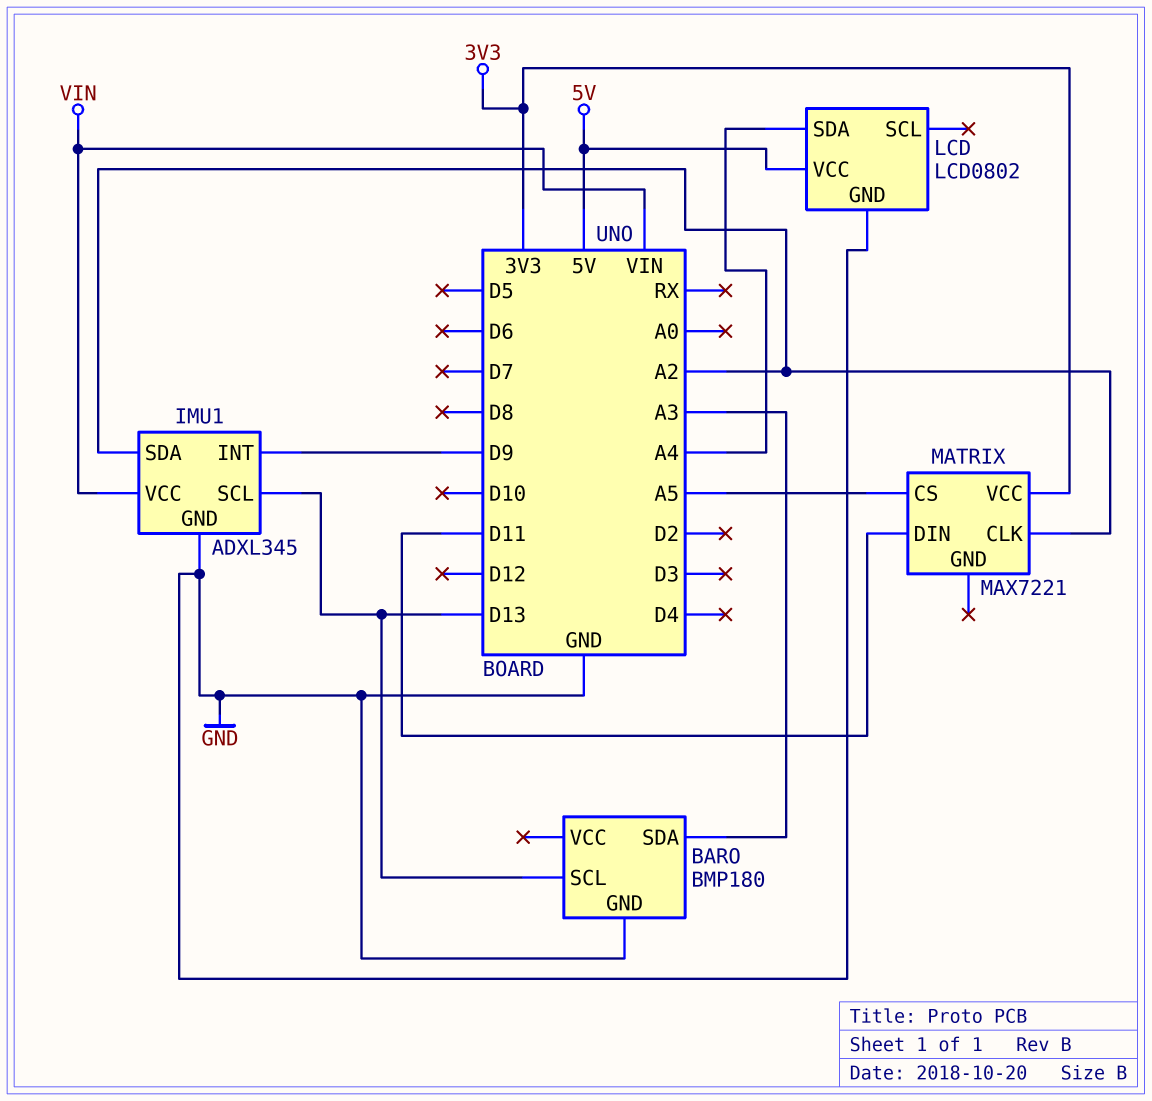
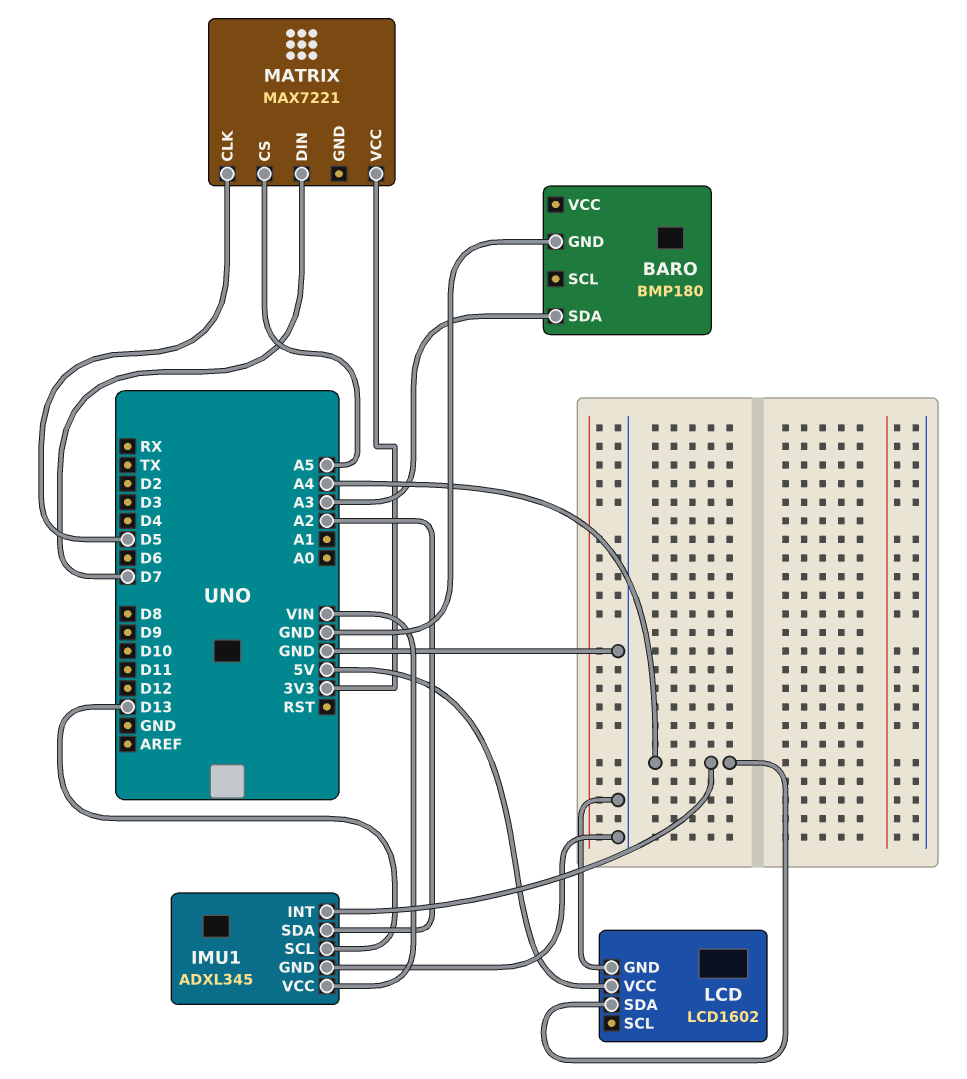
BARO pin SCL: D13 -> none
IMU1 pin INT: D9 -> A4
LCD: LCD0802 -> LCD1602
MATRIX pin CLK: A2 -> D5
MATRIX pin DIN: D11 -> D7

